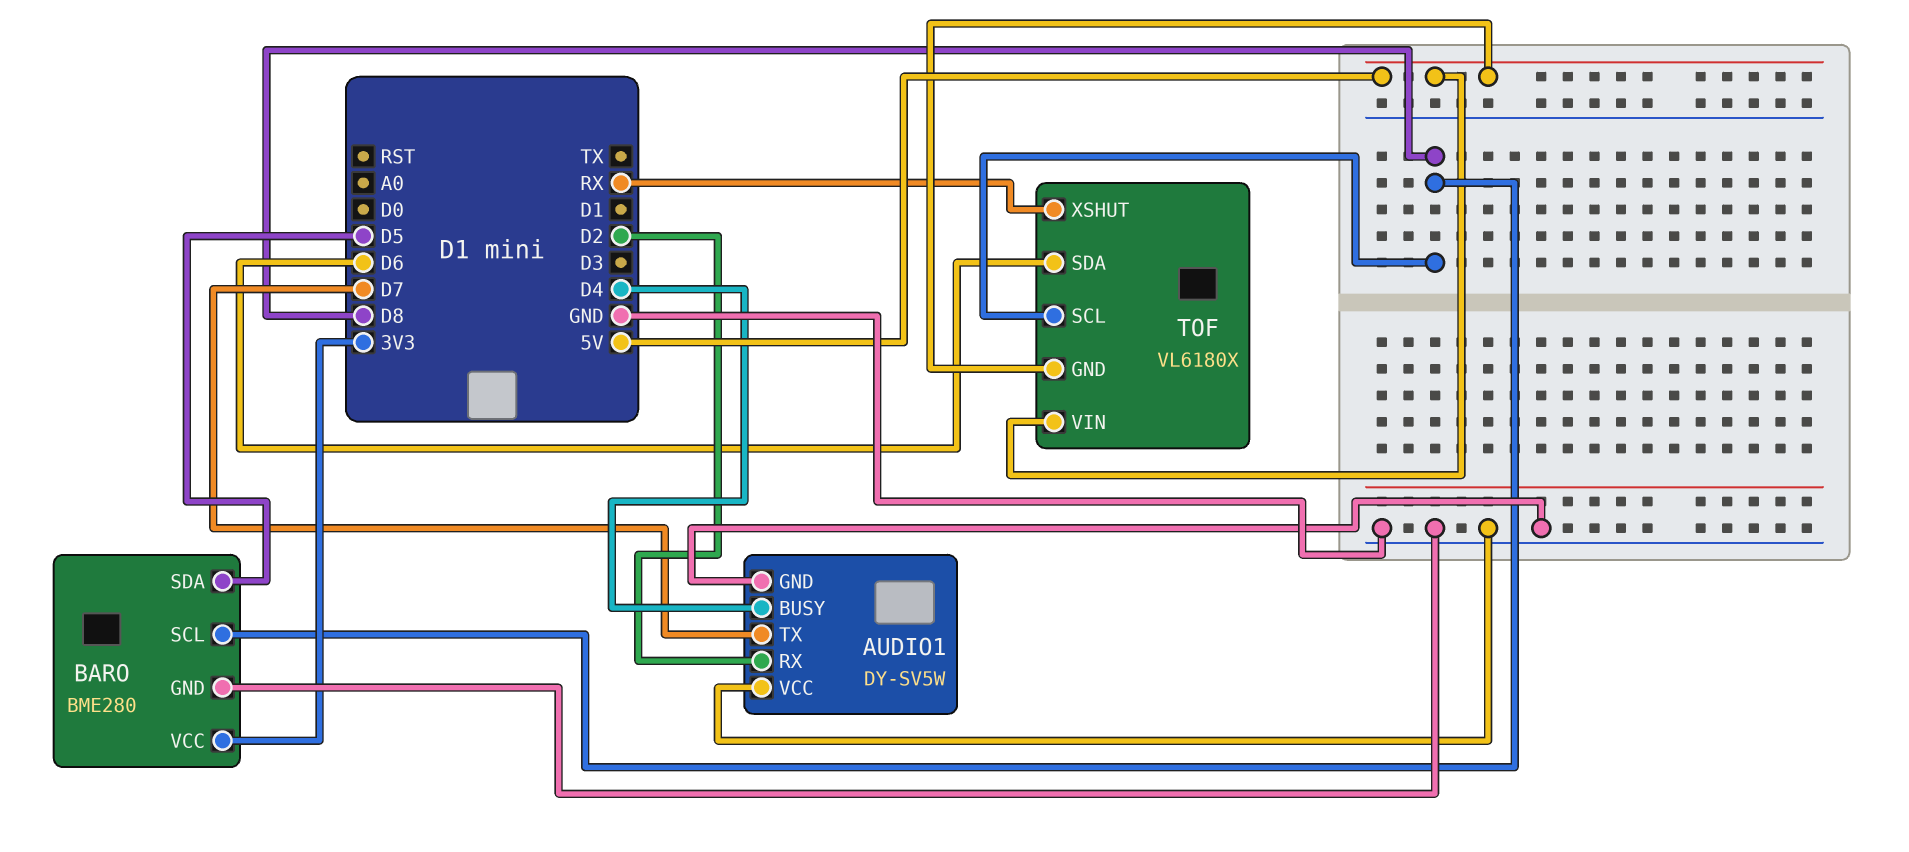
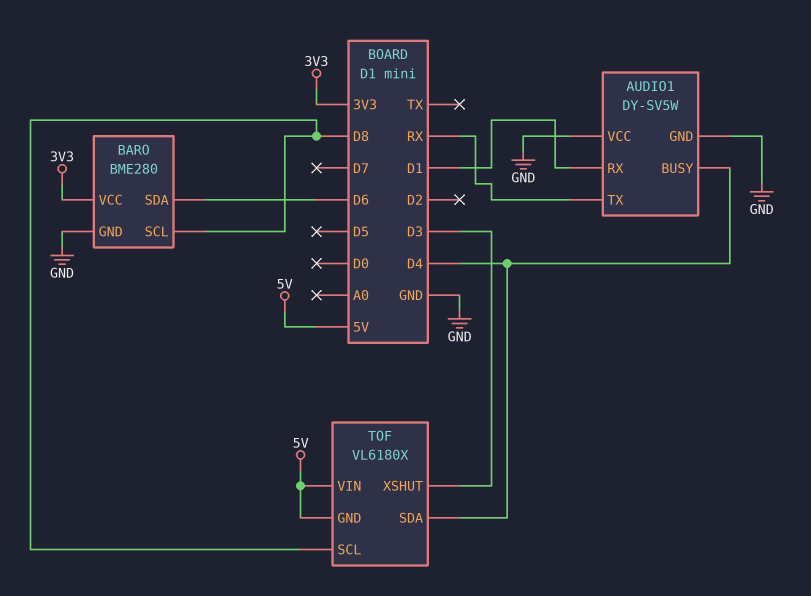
AUDIO1 pin RX: D2 -> D1
AUDIO1 pin TX: D7 -> RX
BARO pin SDA: D5 -> D6
TOF pin SDA: D6 -> D4
TOF pin XSHUT: RX -> D3

